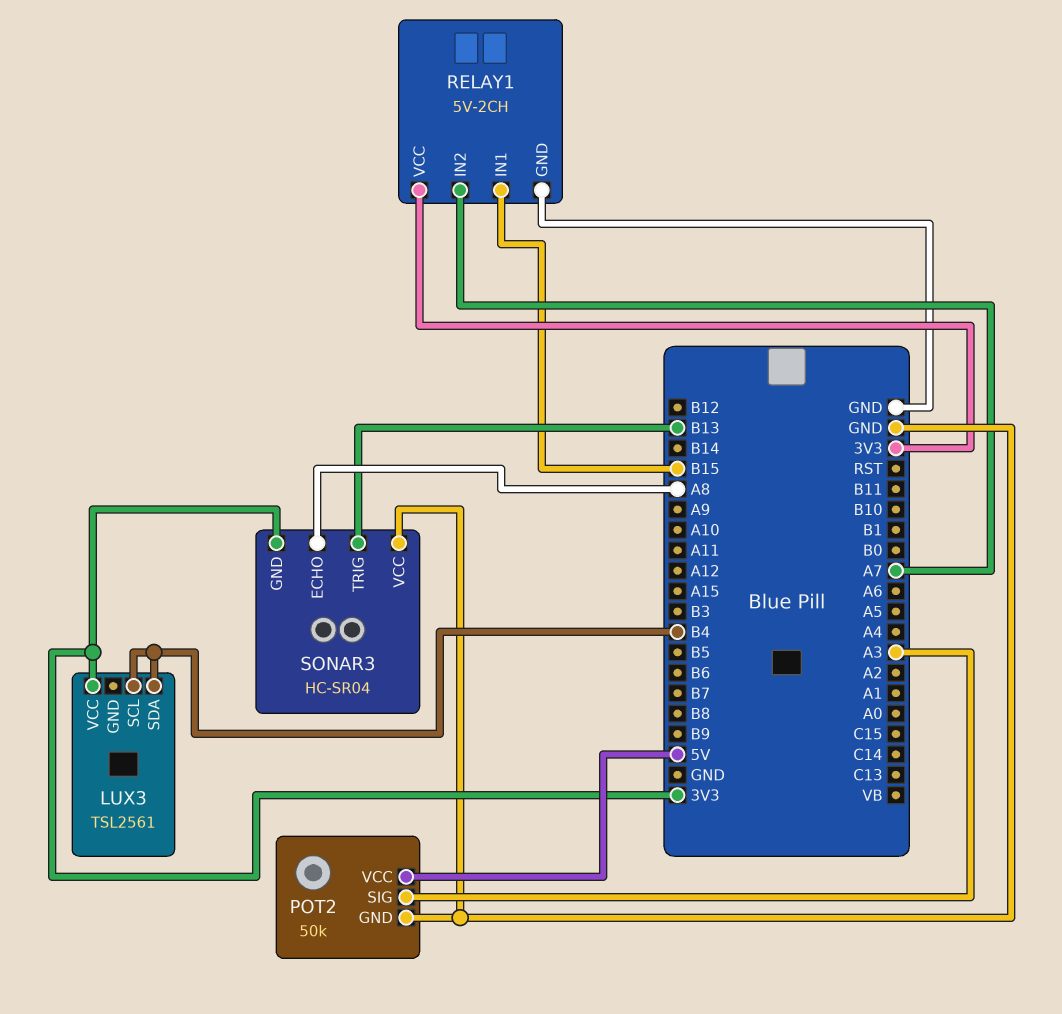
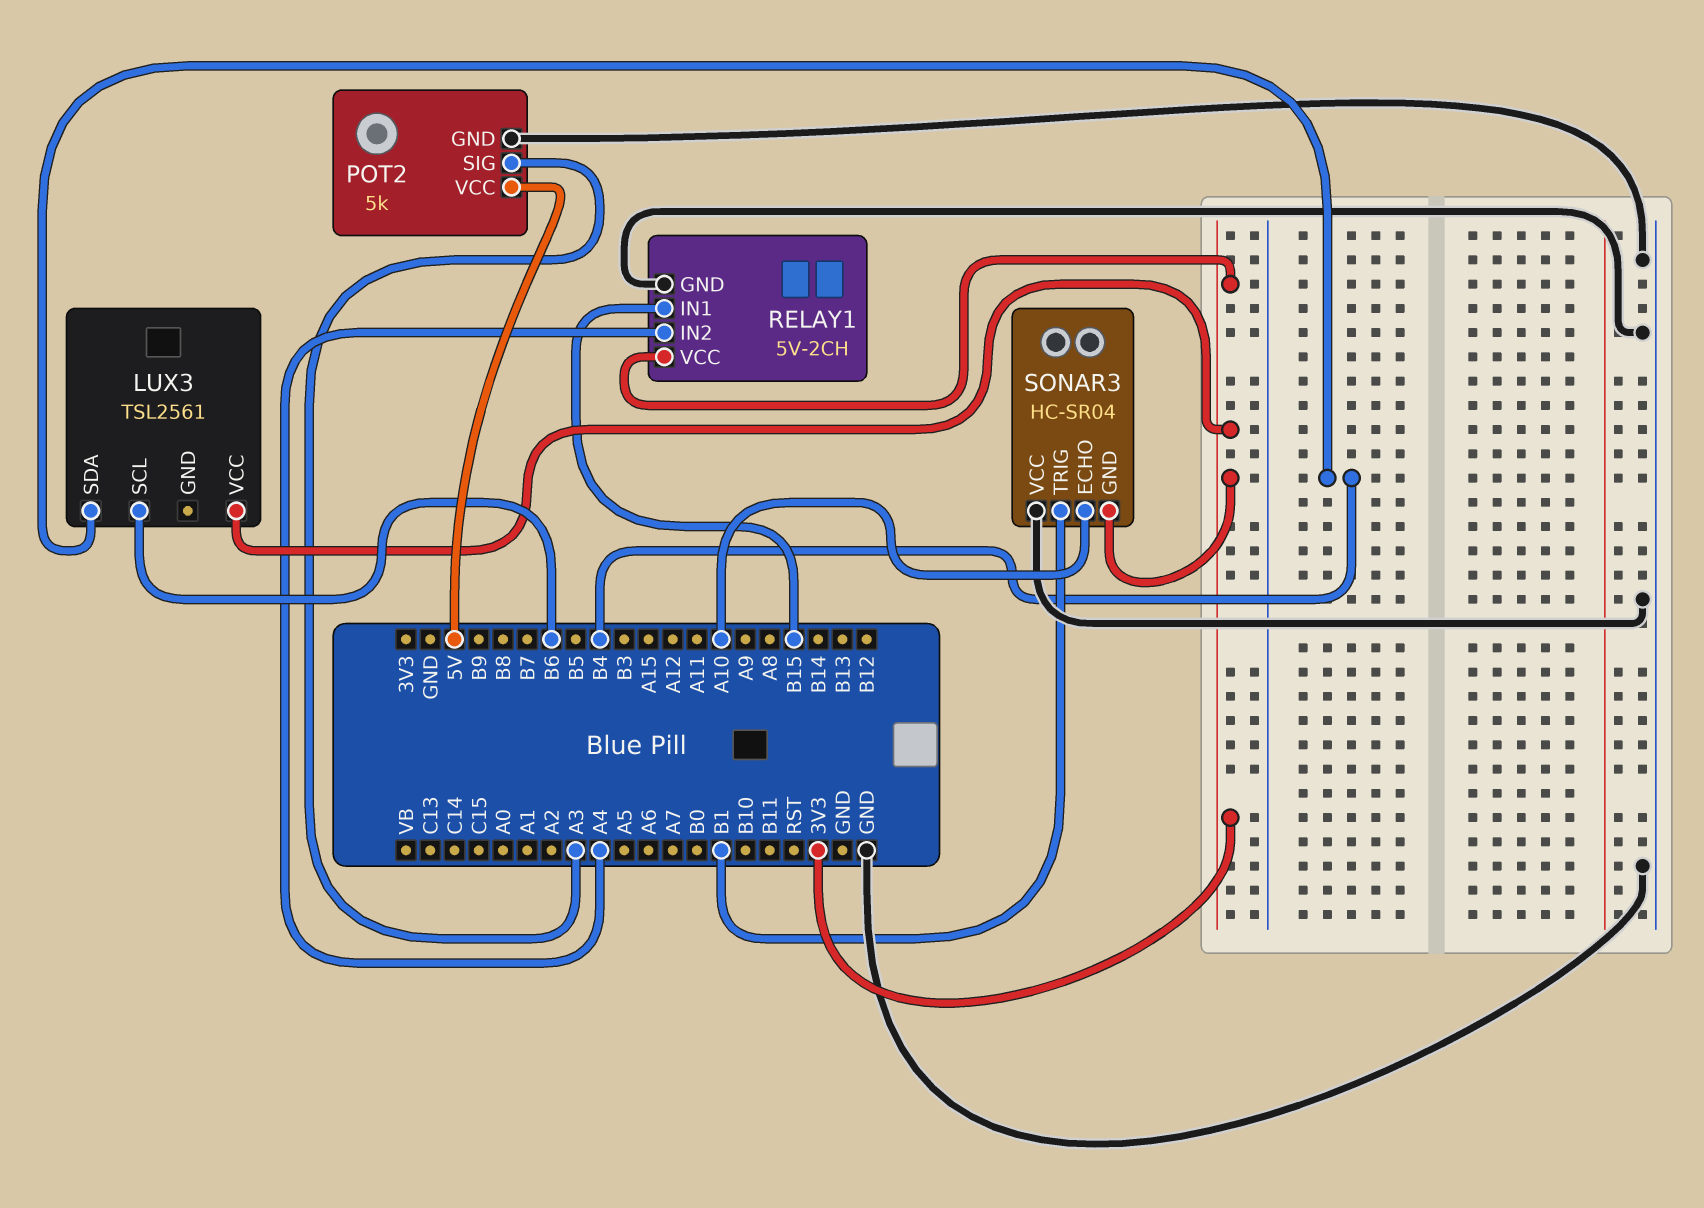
LUX3 pin SCL: B4 -> B6
POT2: 50k -> 5k
RELAY1 pin IN2: A7 -> A4
SONAR3 pin ECHO: A8 -> A10
SONAR3 pin TRIG: B13 -> B1

